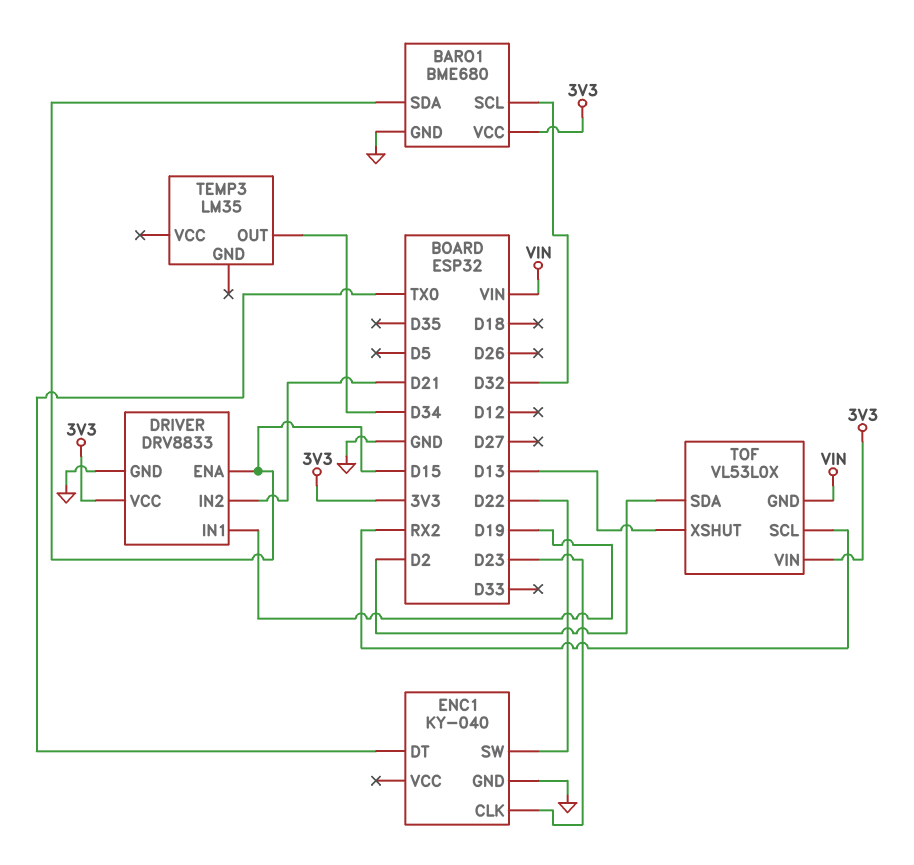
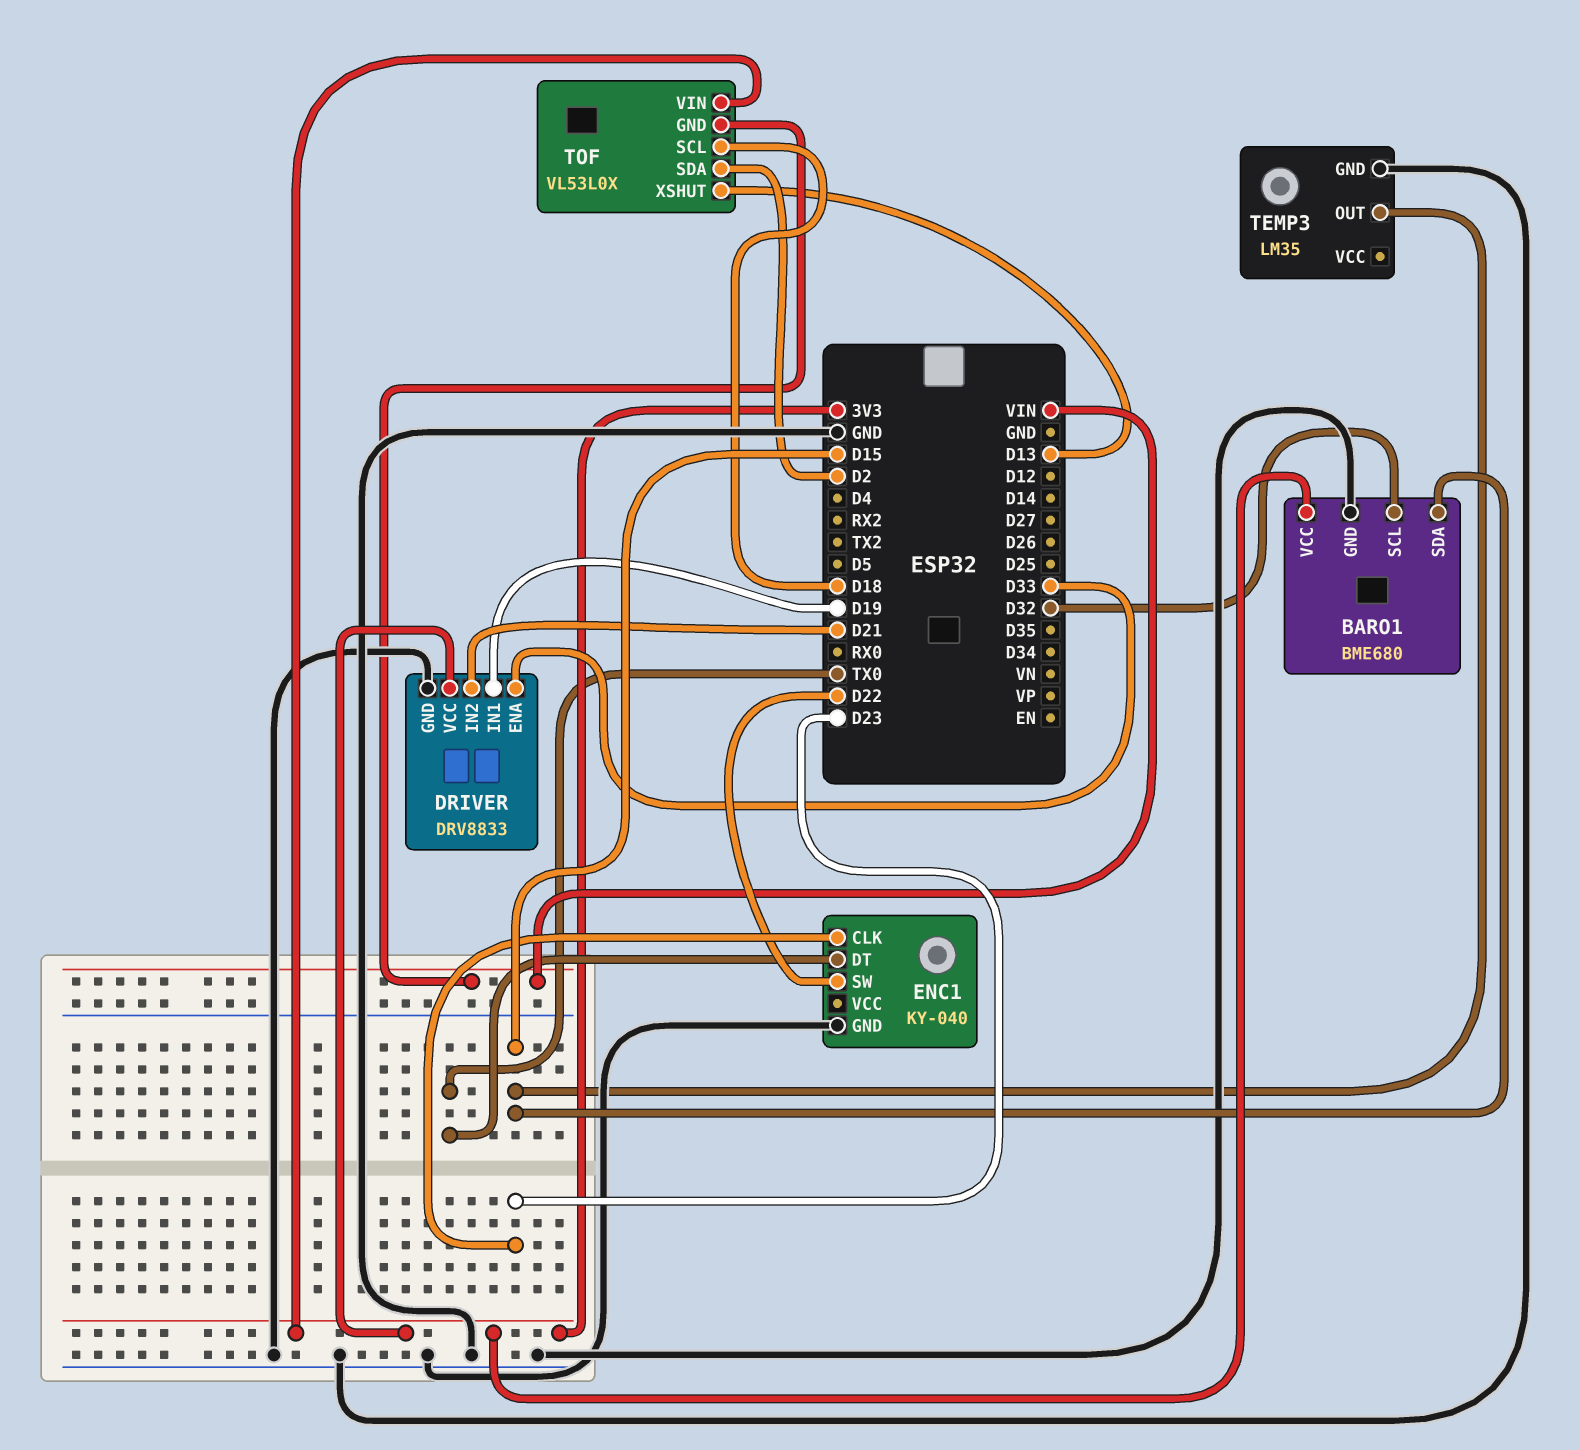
DRIVER pin ENA: D15 -> D33
TEMP3 pin GND: none -> GND
TEMP3 pin OUT: D34 -> D15
TOF pin SCL: RX2 -> D18

